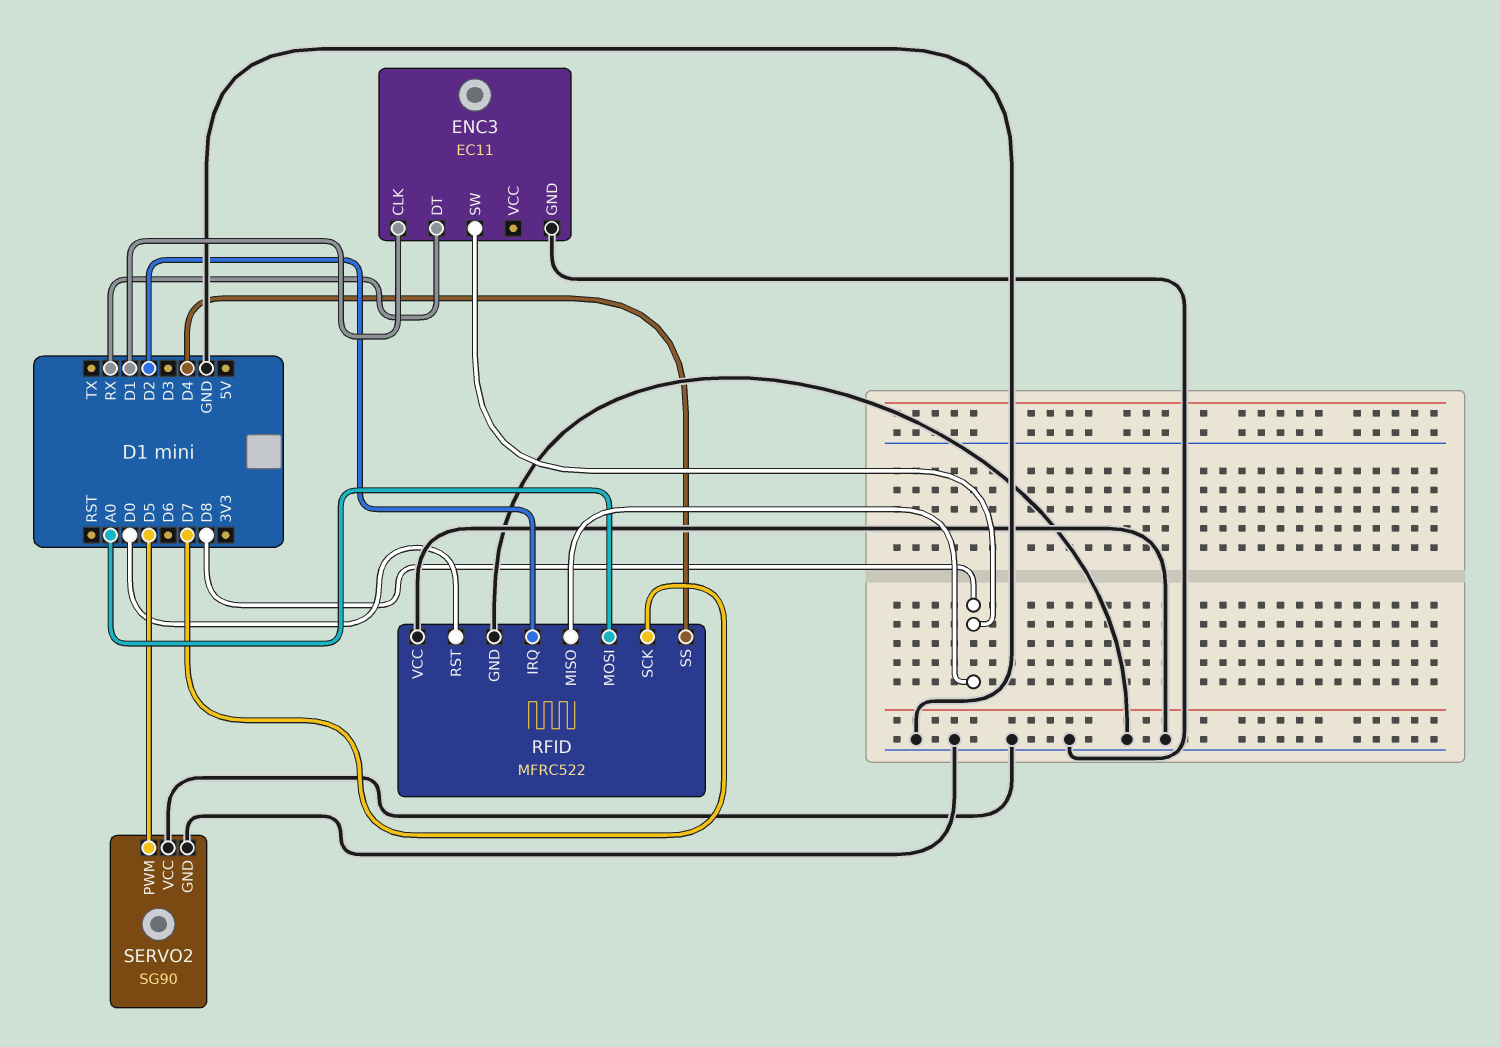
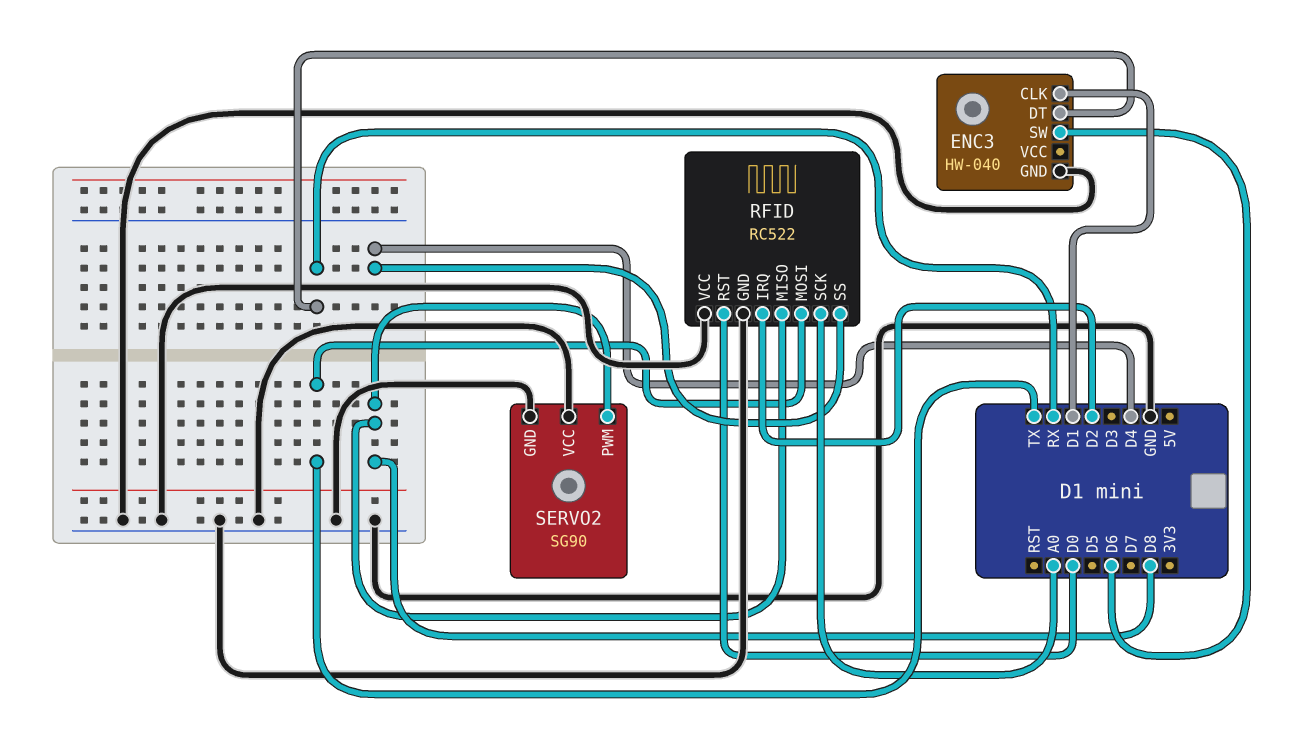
ENC3: EC11 -> HW-040
ENC3 pin SW: D8 -> D6
RFID: MFRC522 -> RC522
RFID pin MOSI: A0 -> TX
RFID pin SCK: D7 -> A0
SERVO2 pin PWM: D5 -> D8

